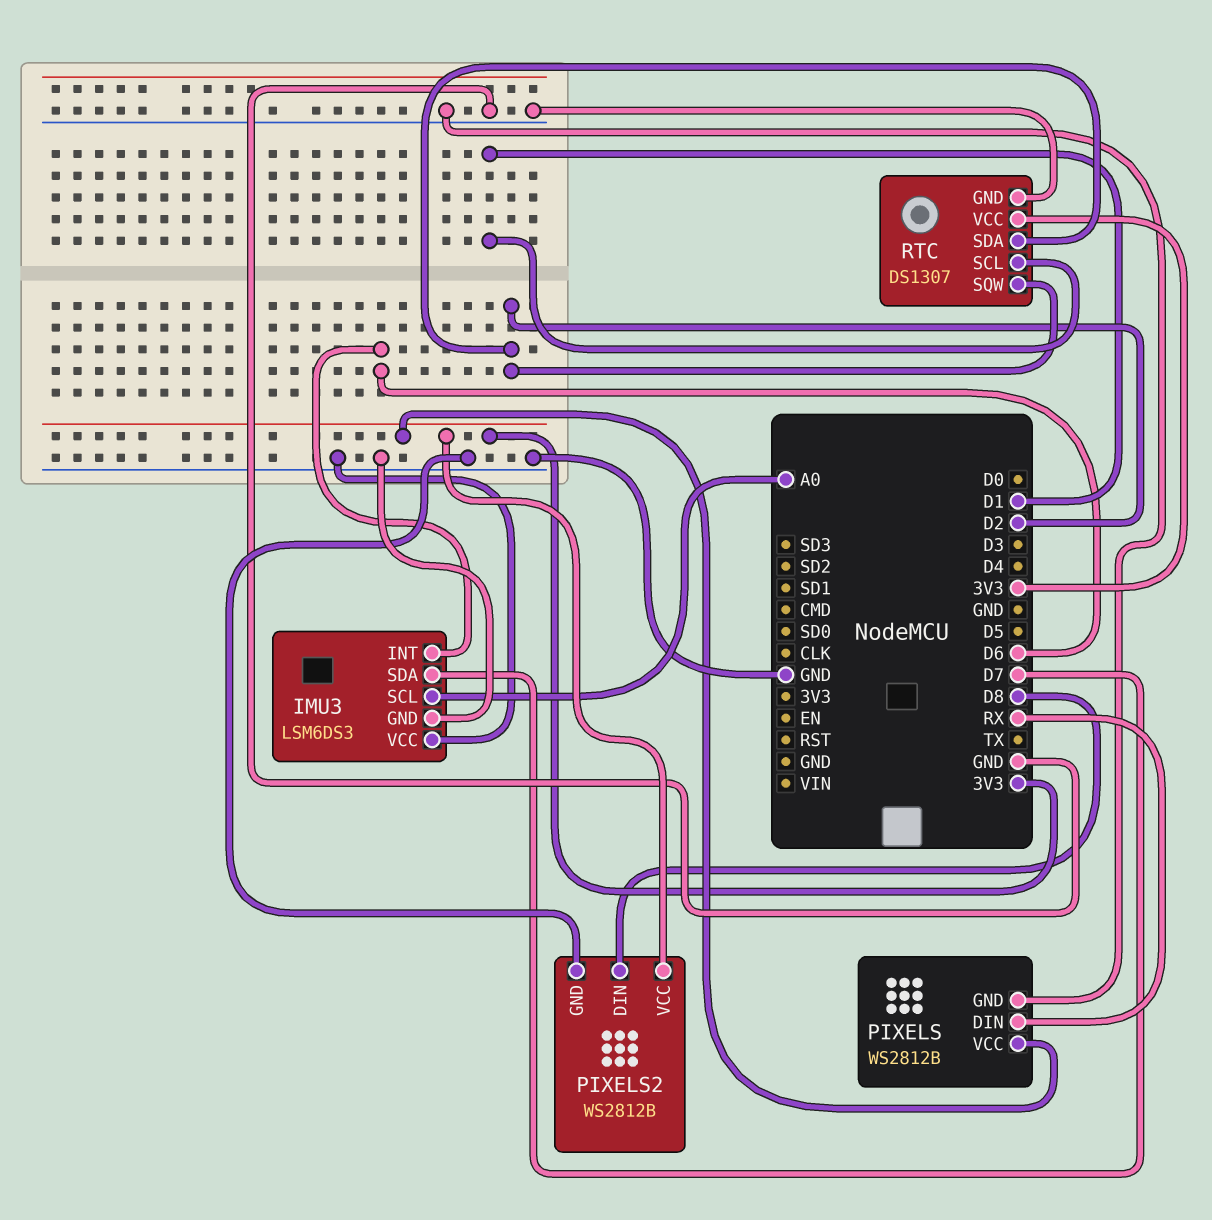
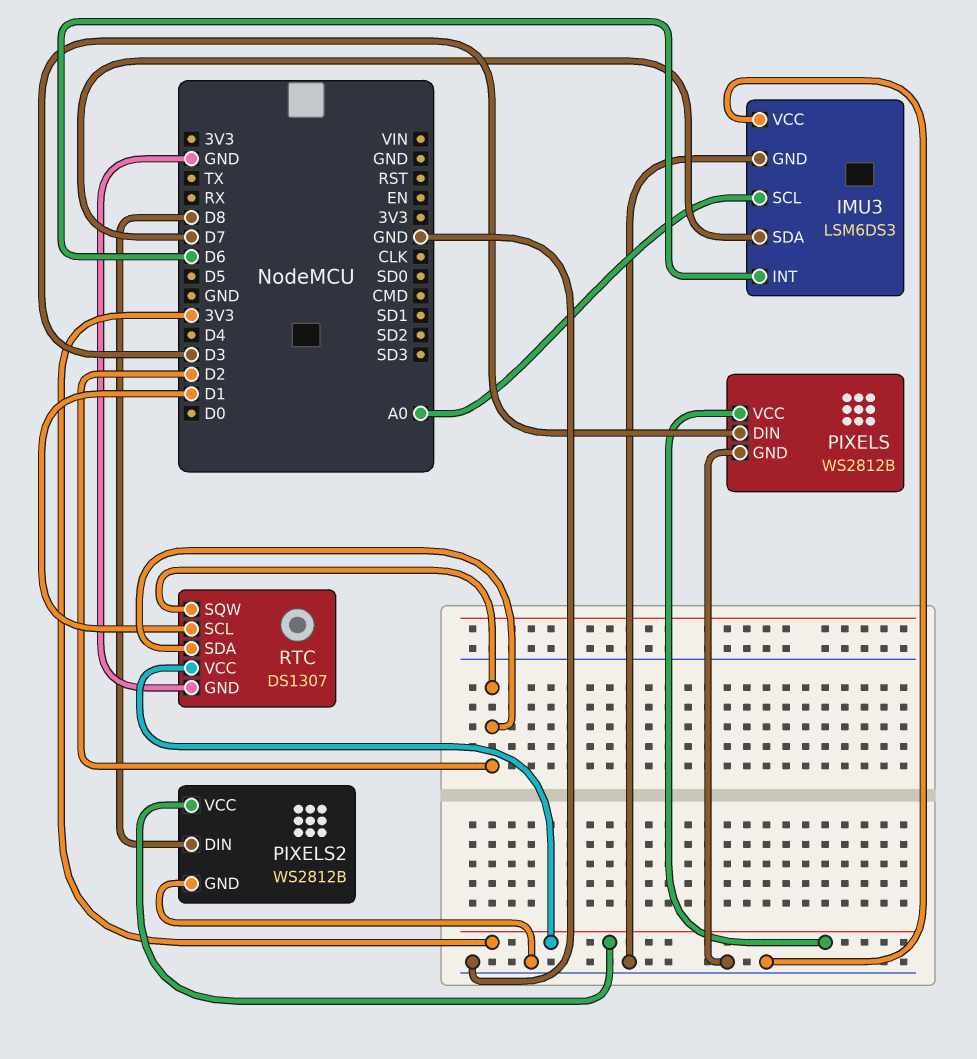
PIXELS pin DIN: RX -> D3

